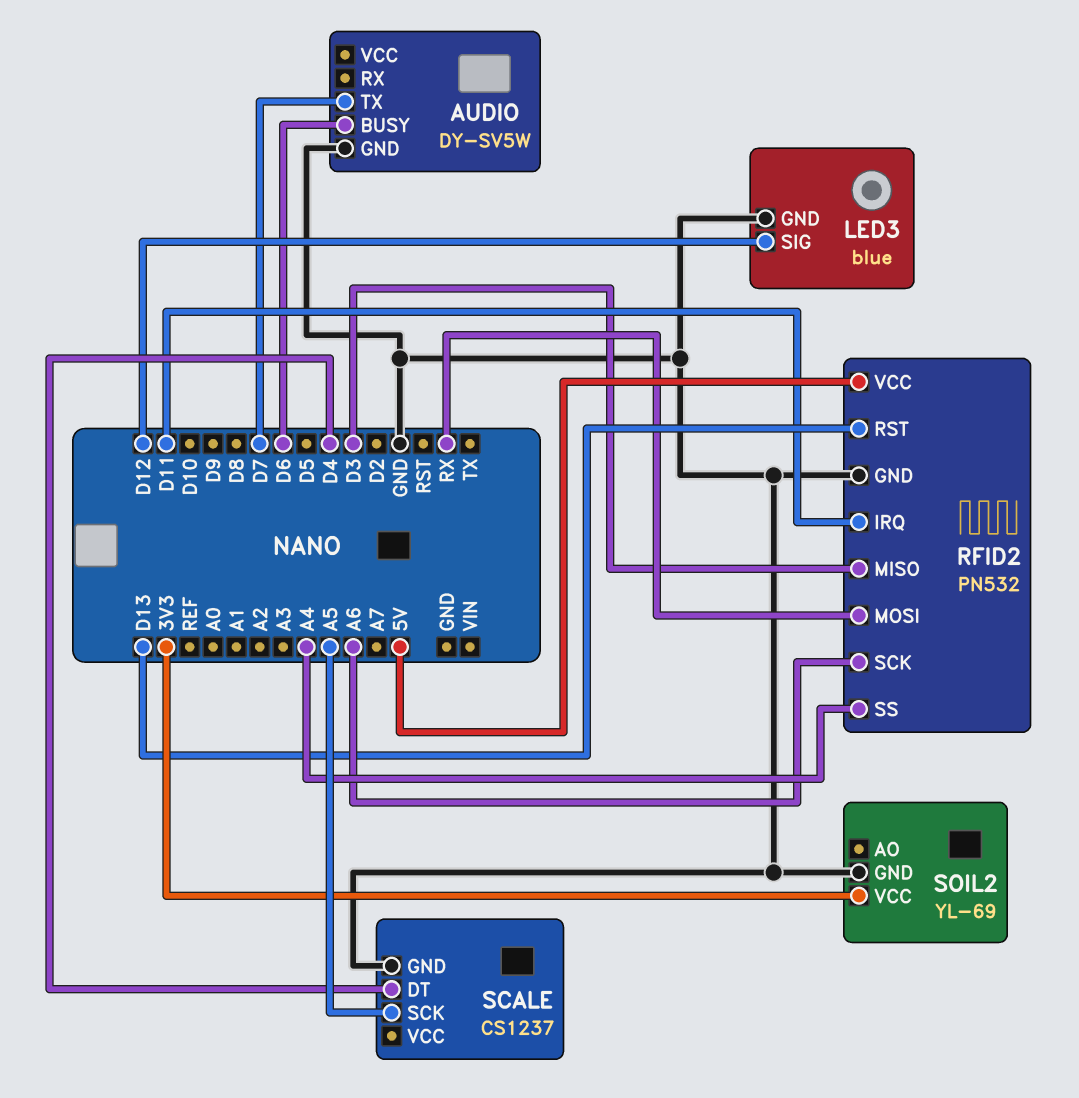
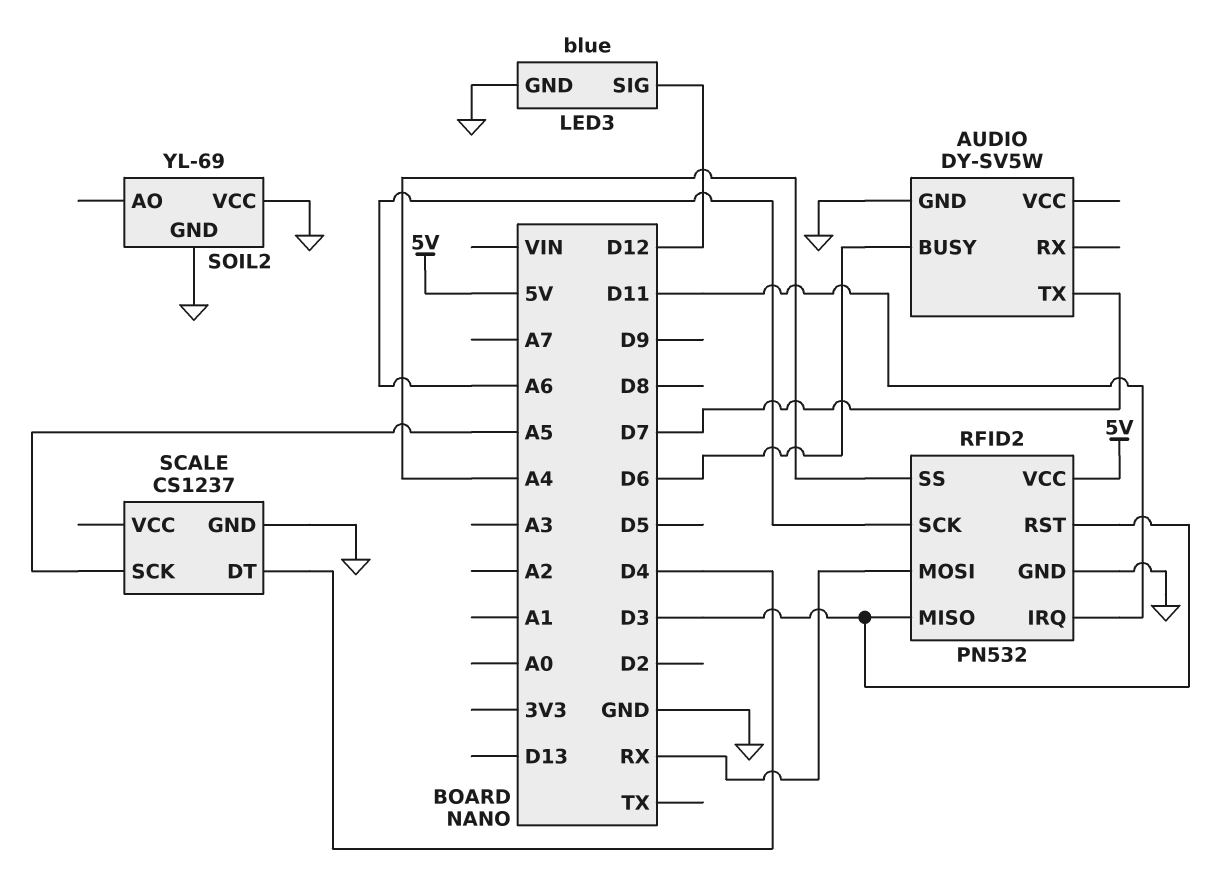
RFID2 pin RST: D13 -> D3
SOIL2 pin VCC: 3V3 -> GND

